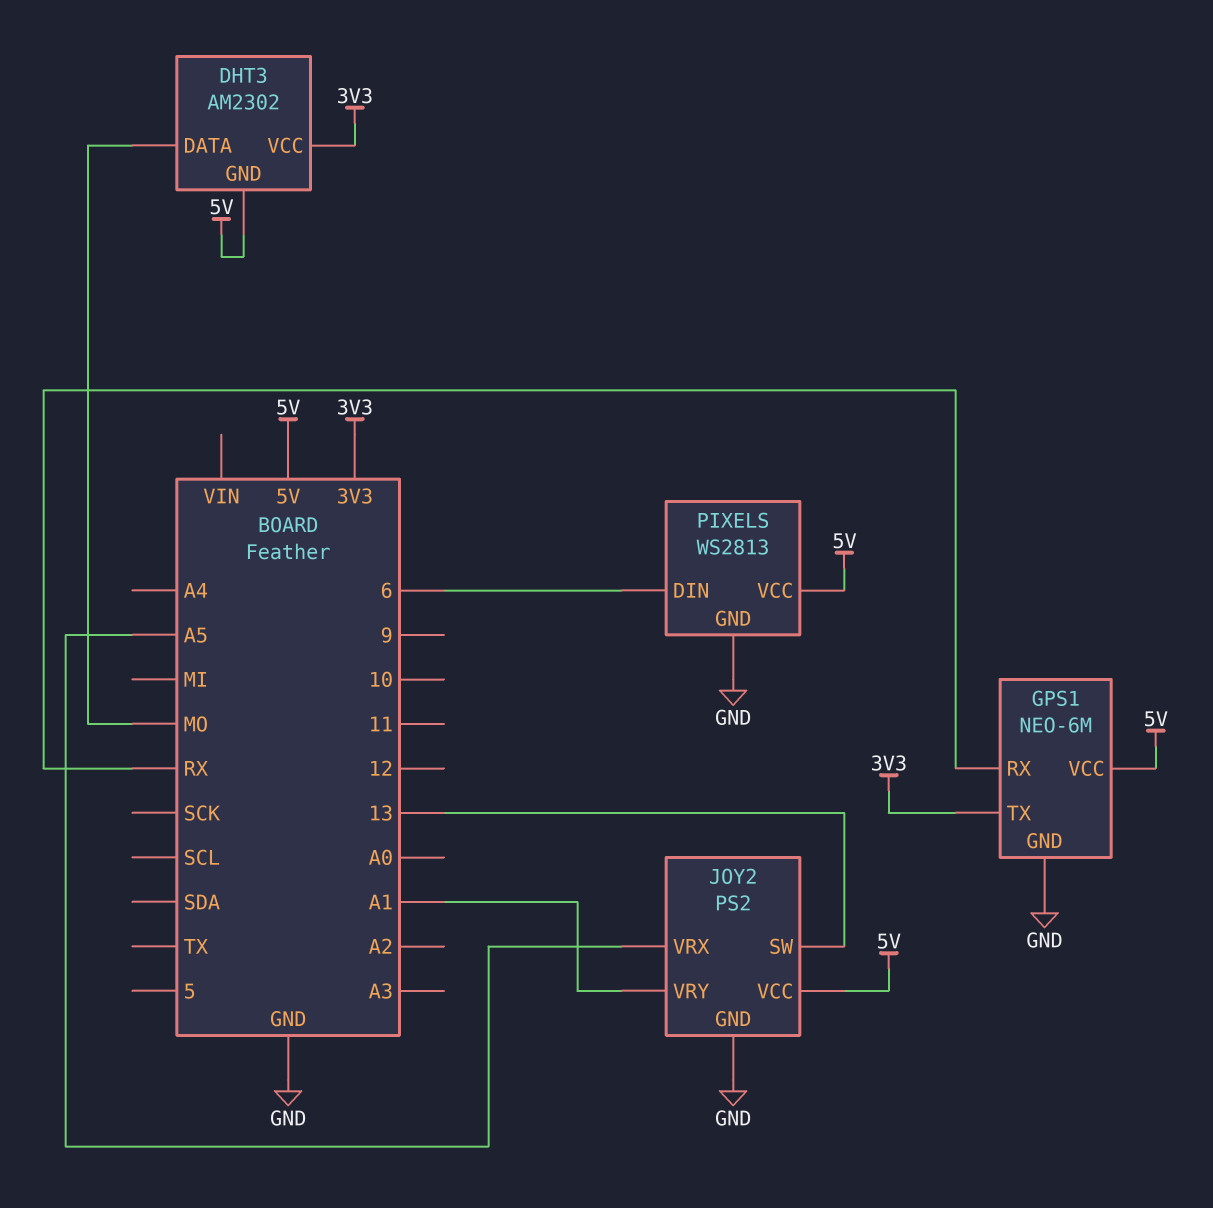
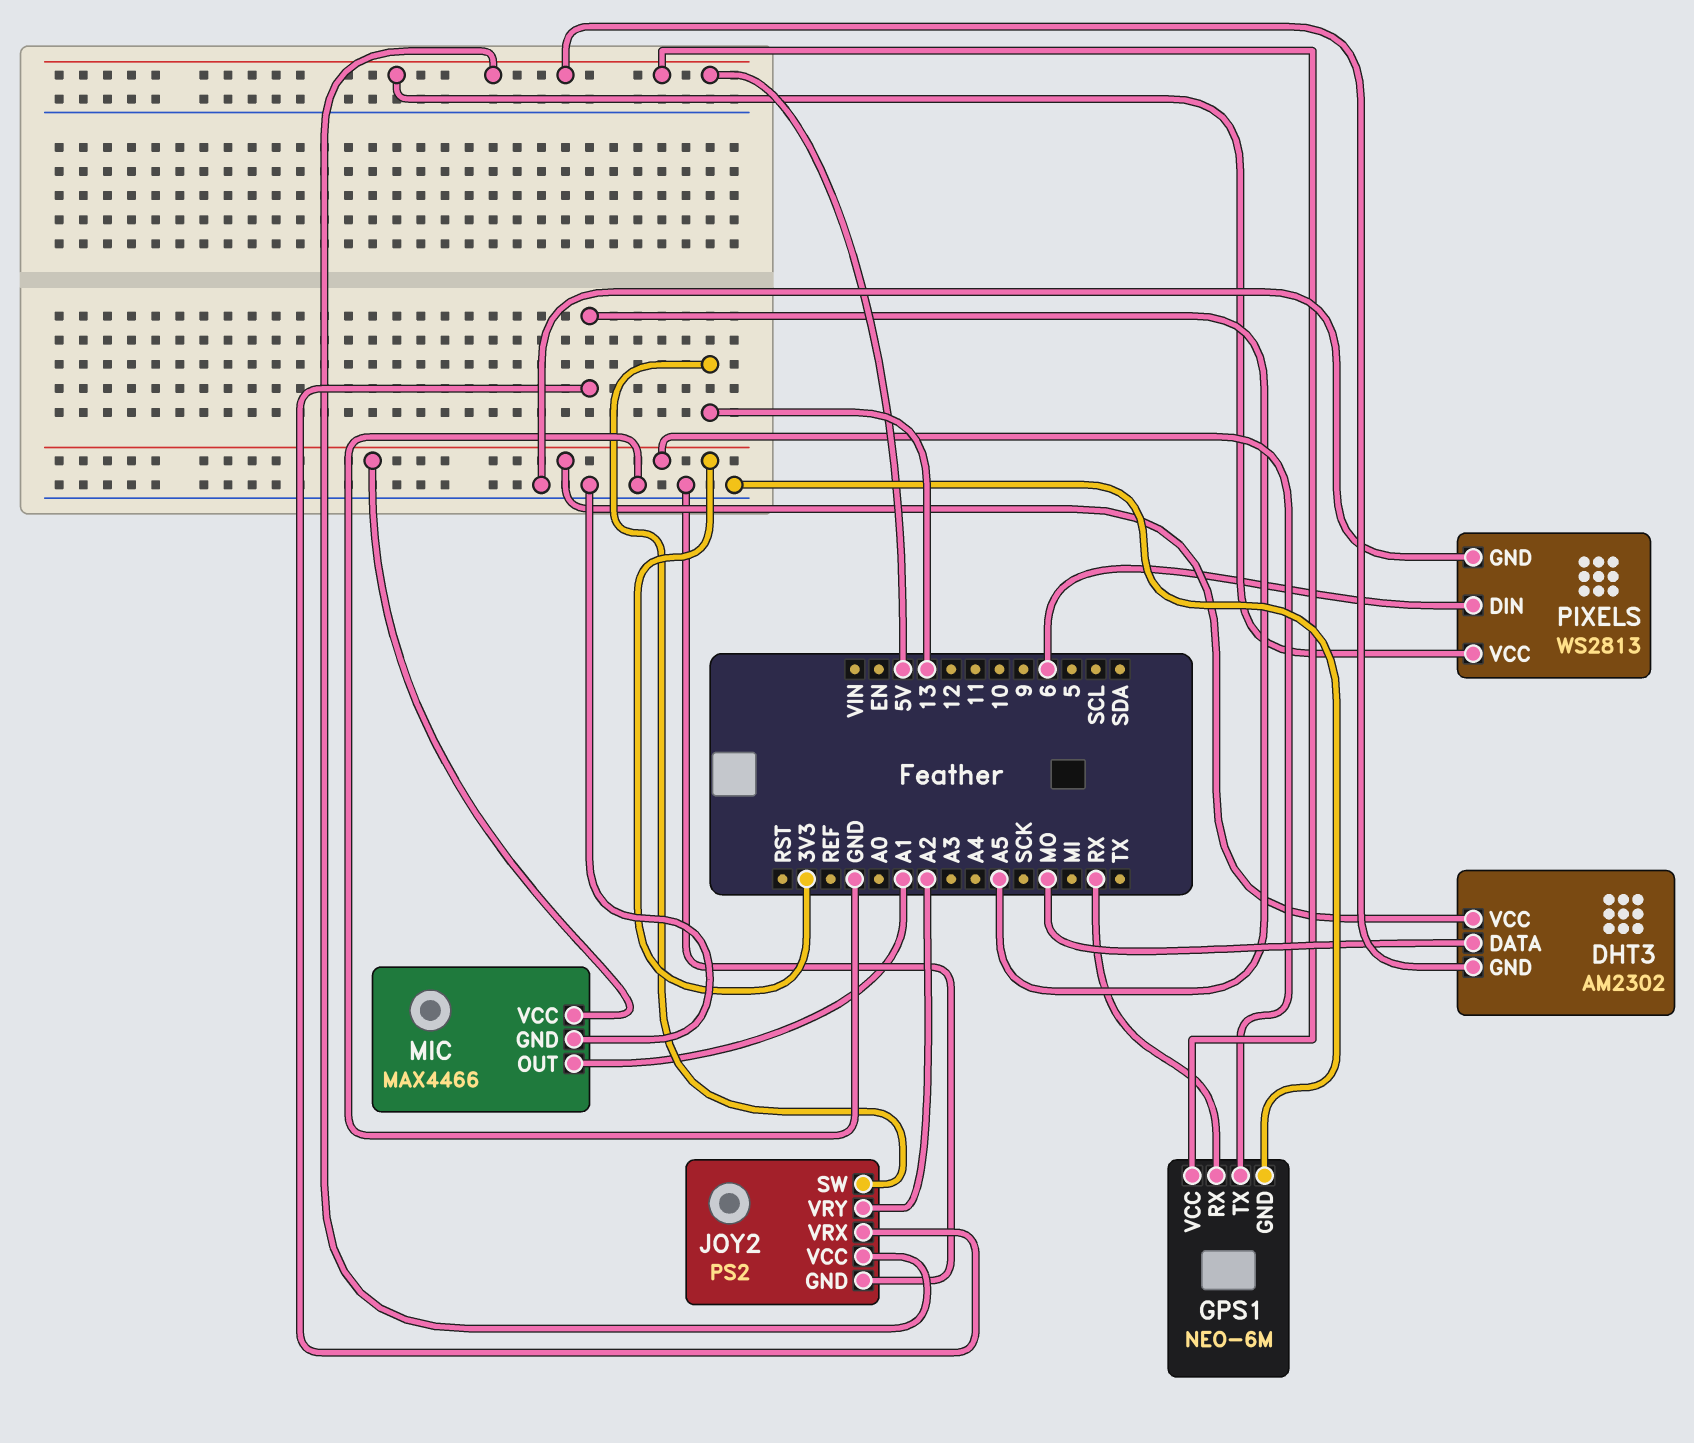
JOY2 pin VRY: A1 -> A2
MIC: none -> MAX4466
MIC pin GND: none -> GND
MIC pin OUT: none -> A1
MIC pin VCC: none -> 3V3

